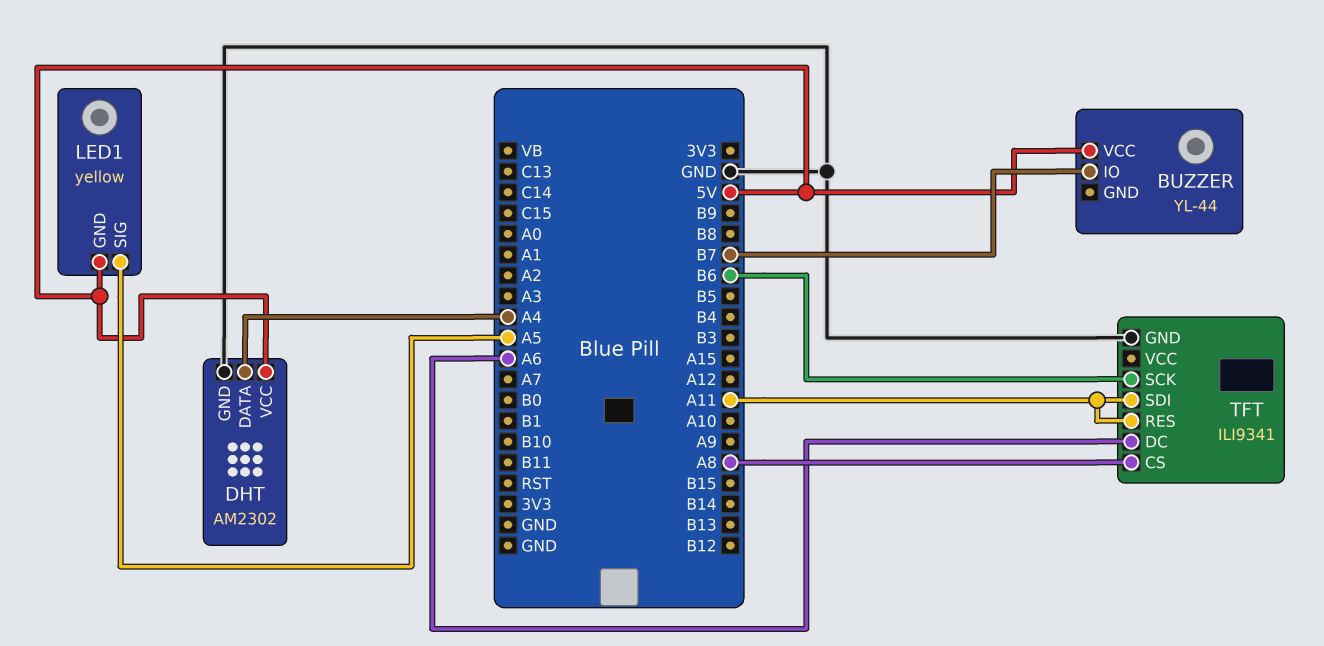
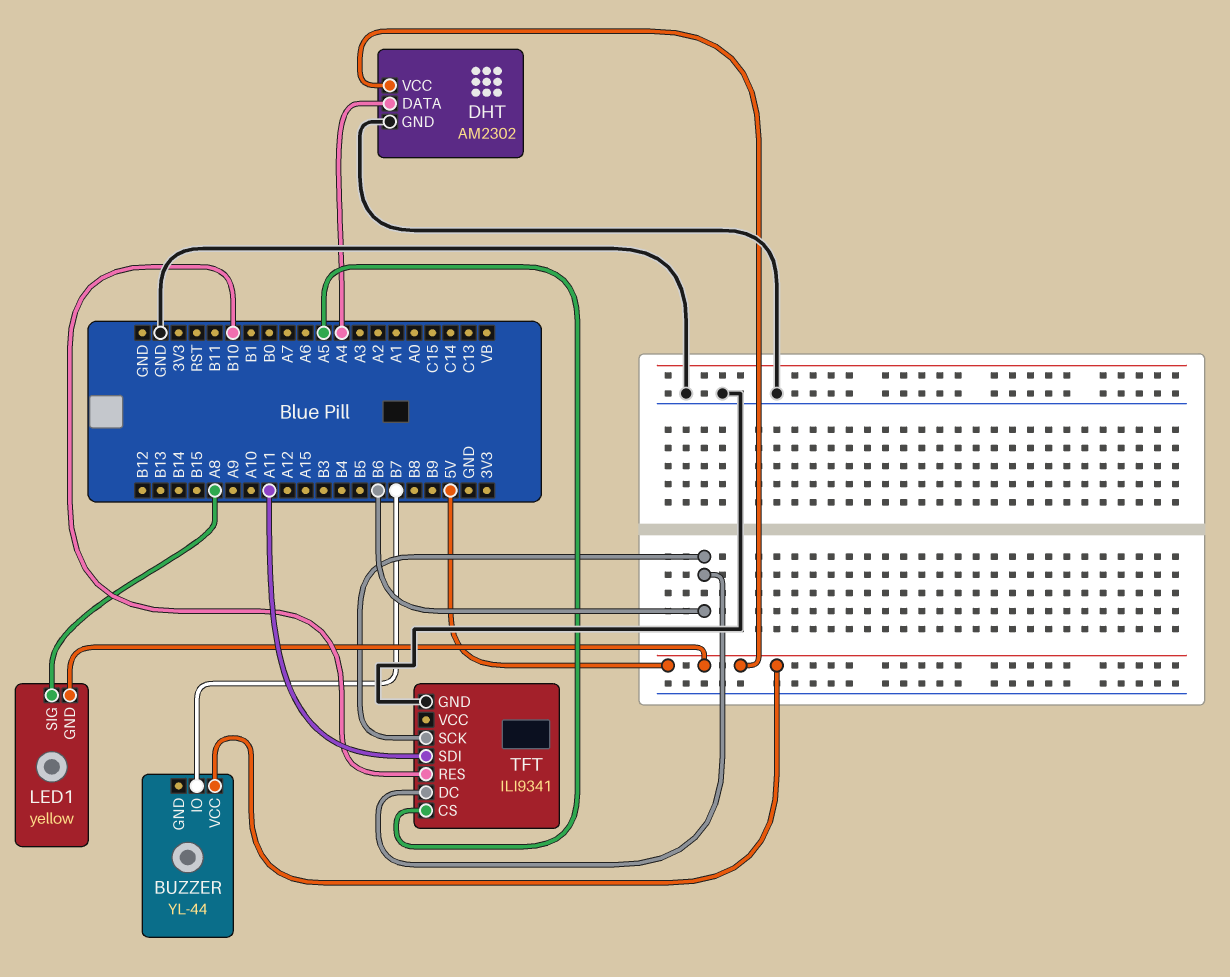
LED1 pin SIG: A5 -> A8
TFT pin CS: A8 -> A5
TFT pin DC: A6 -> B6
TFT pin RES: A11 -> B10

